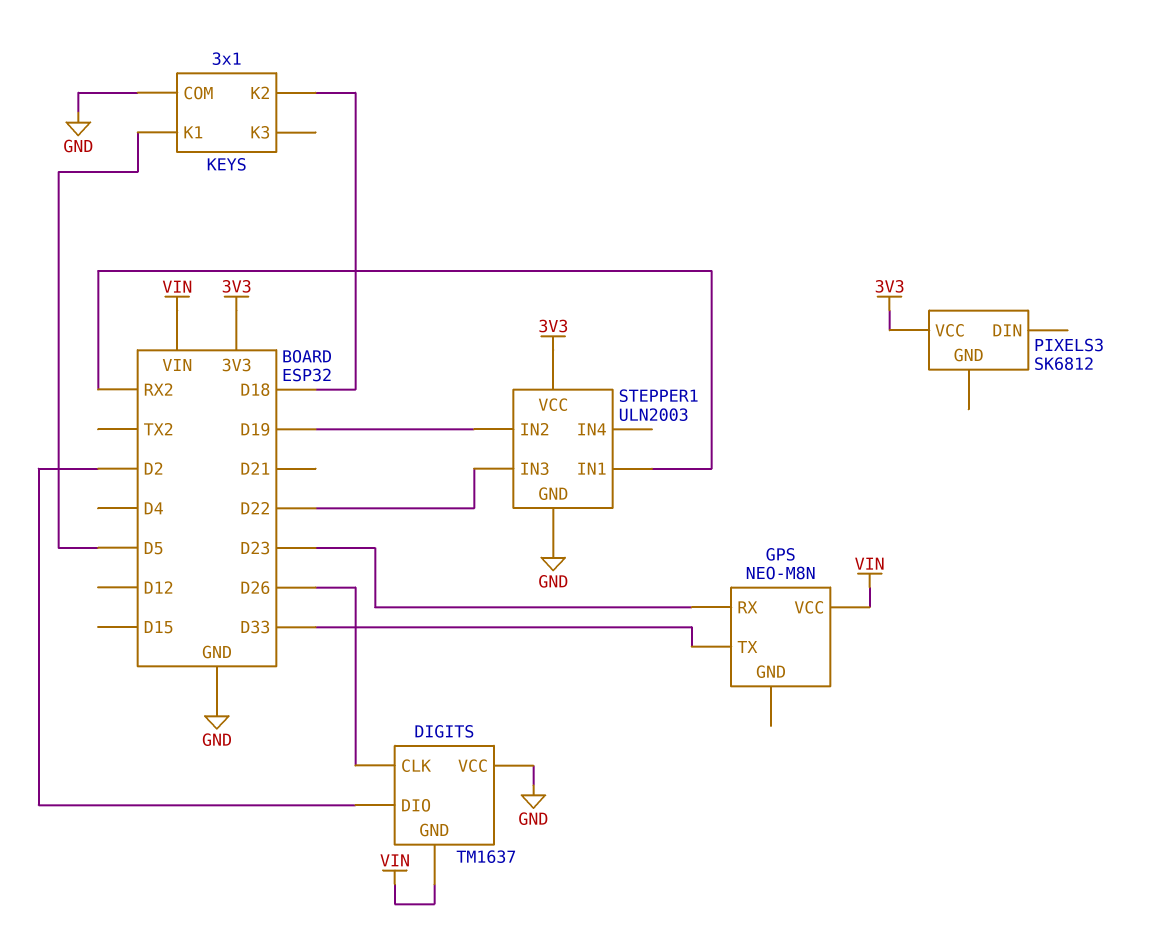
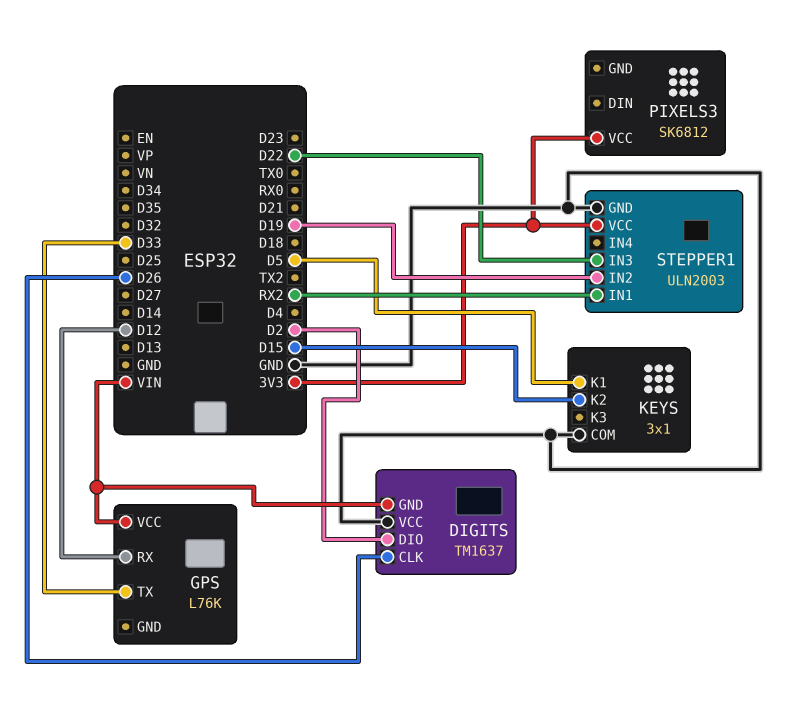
GPS: NEO-M8N -> L76K
GPS pin RX: D23 -> D12
KEYS pin K2: D18 -> D15

